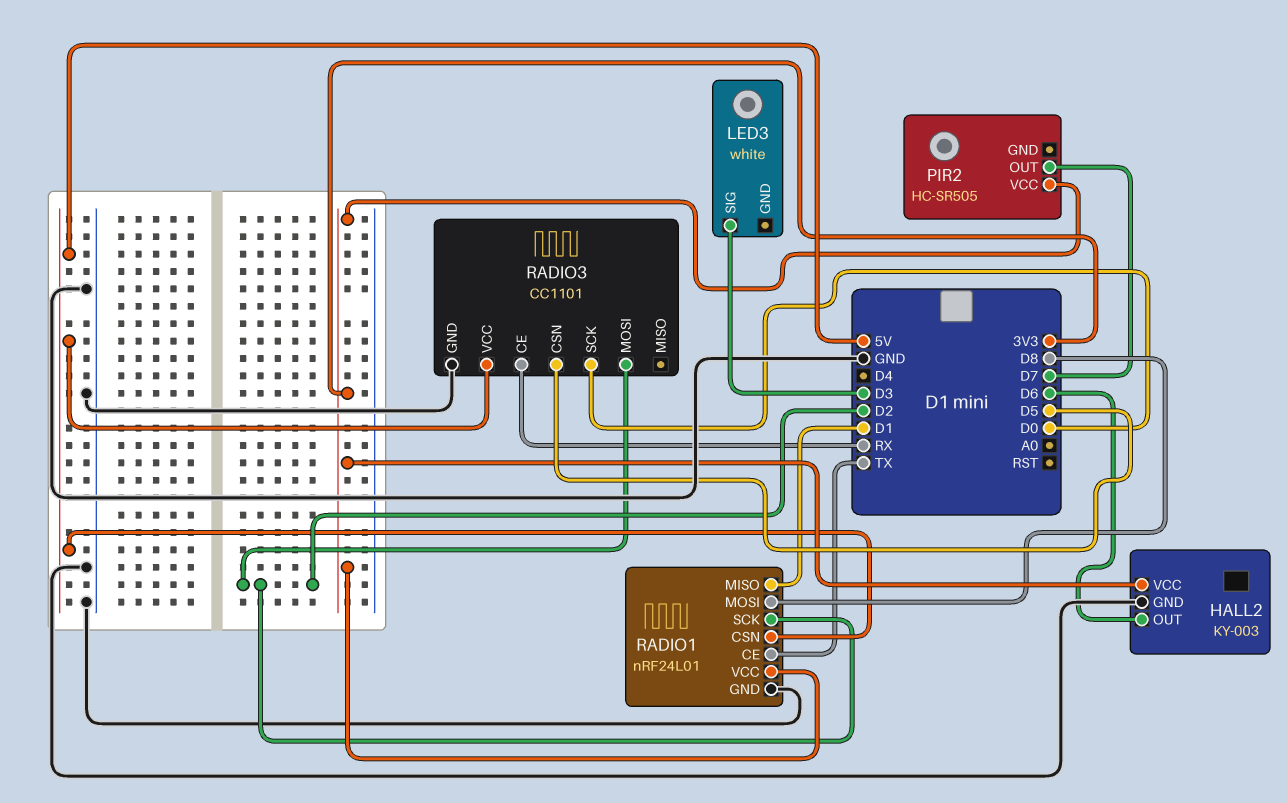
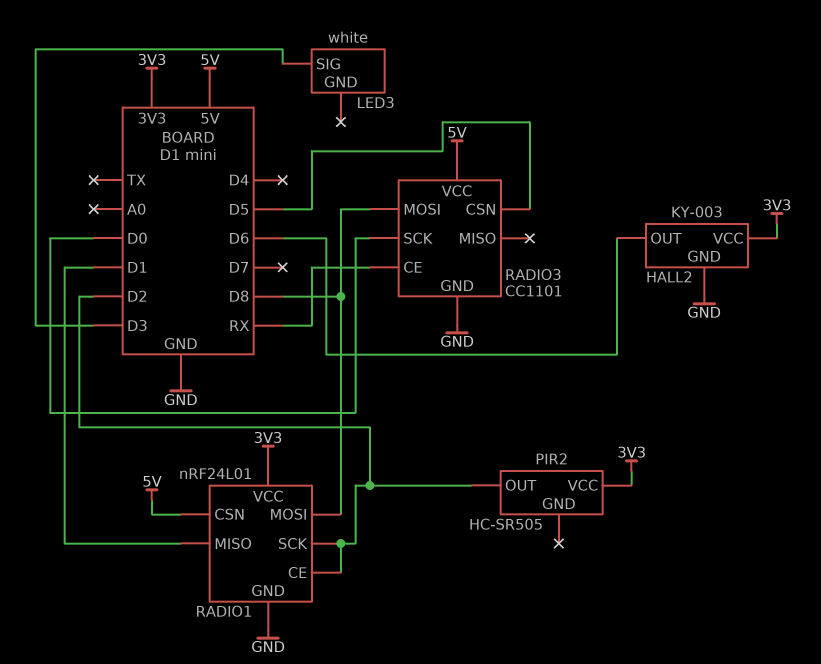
PIR2 pin OUT: D7 -> D2
RADIO1 pin CE: TX -> D2
RADIO3 pin MOSI: D2 -> D8

